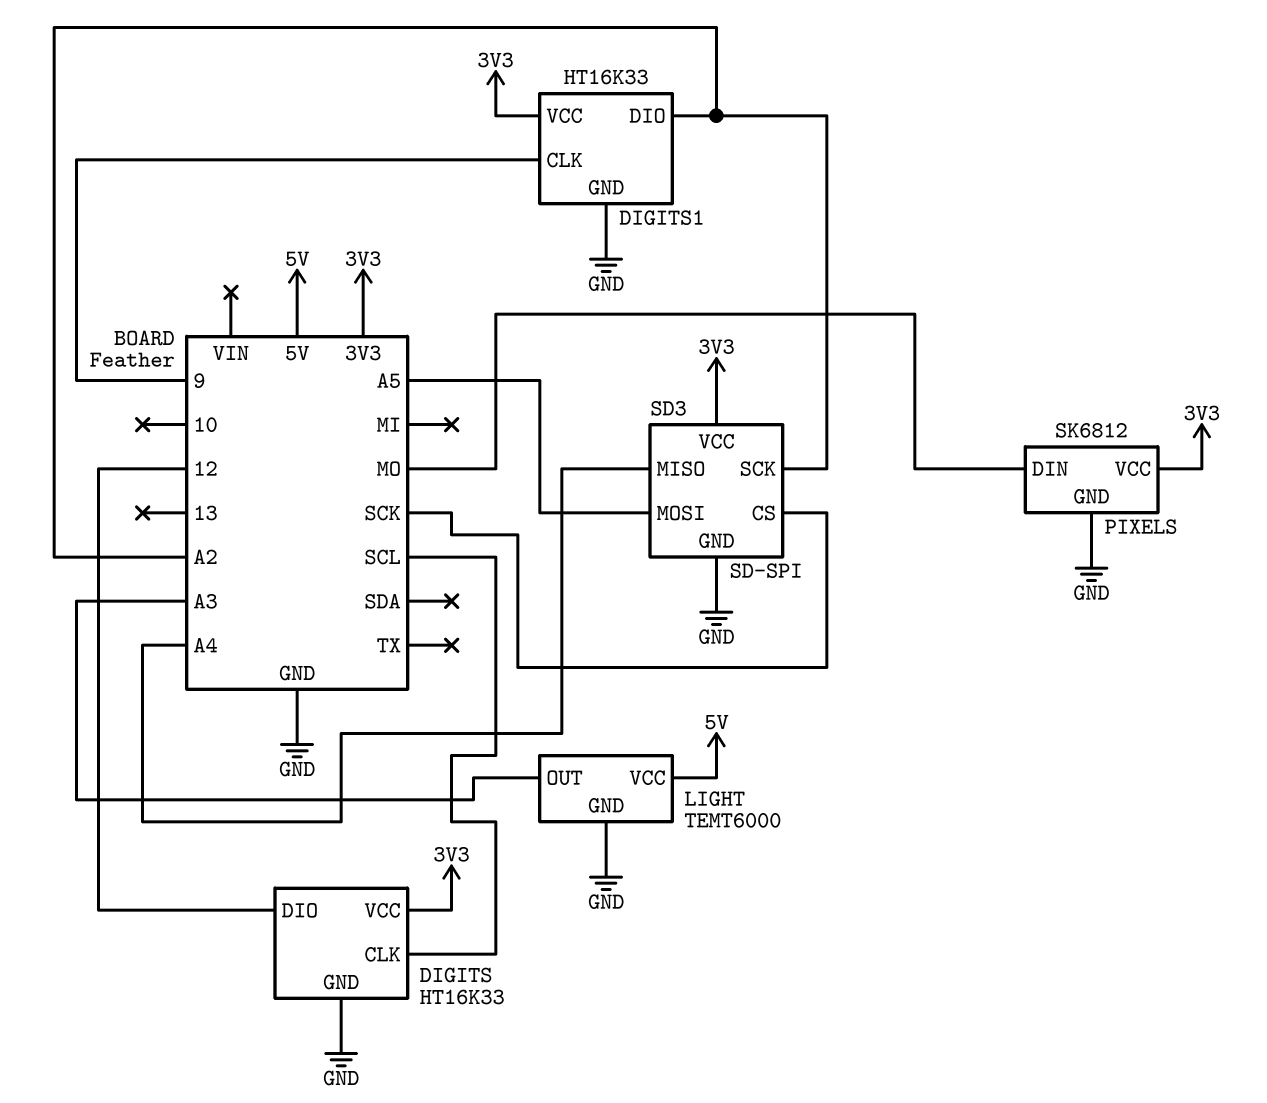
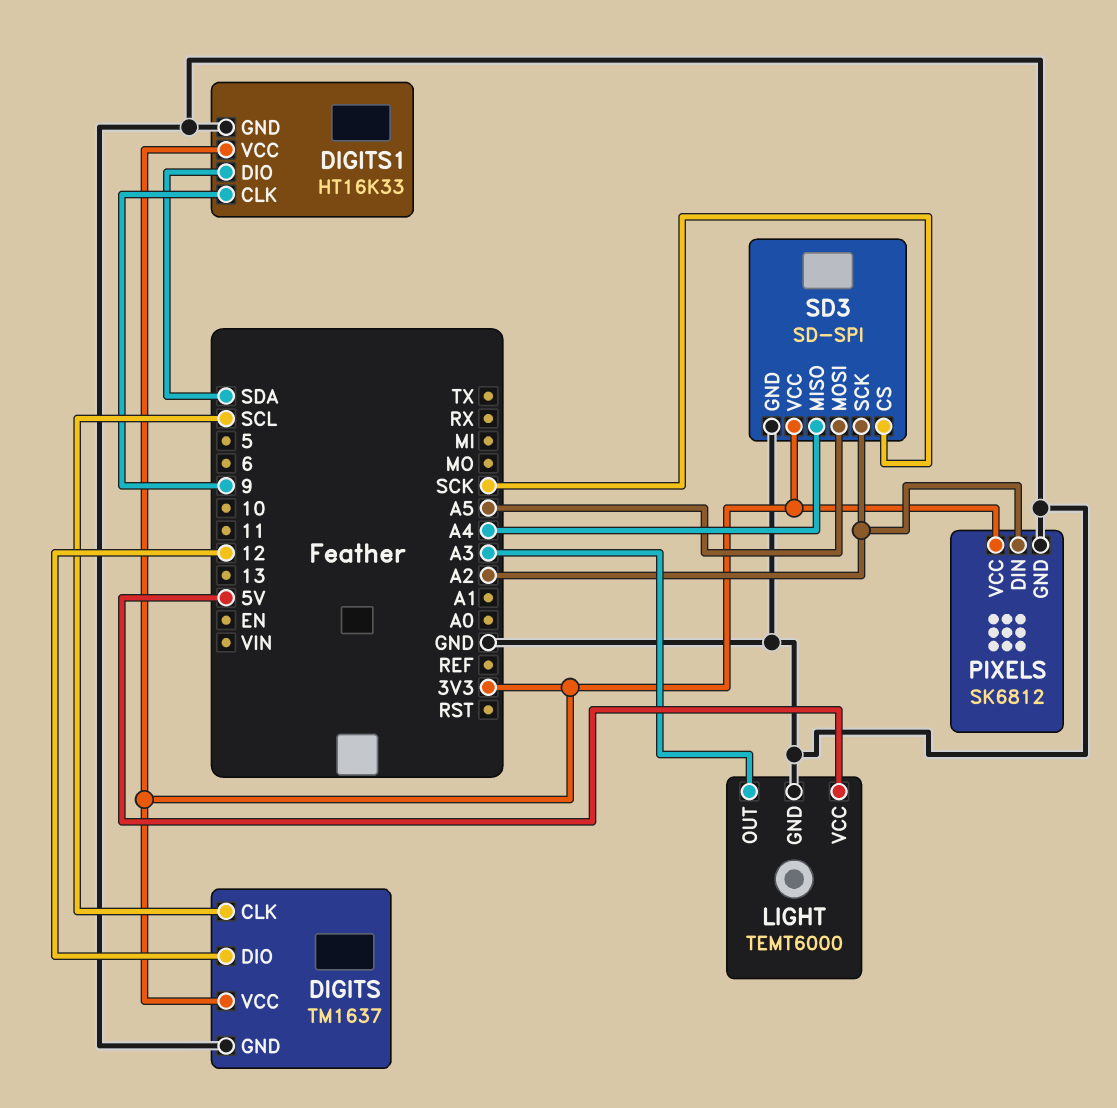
DIGITS: HT16K33 -> TM1637
DIGITS1 pin DIO: A2 -> SDA
PIXELS pin DIN: MO -> A2

